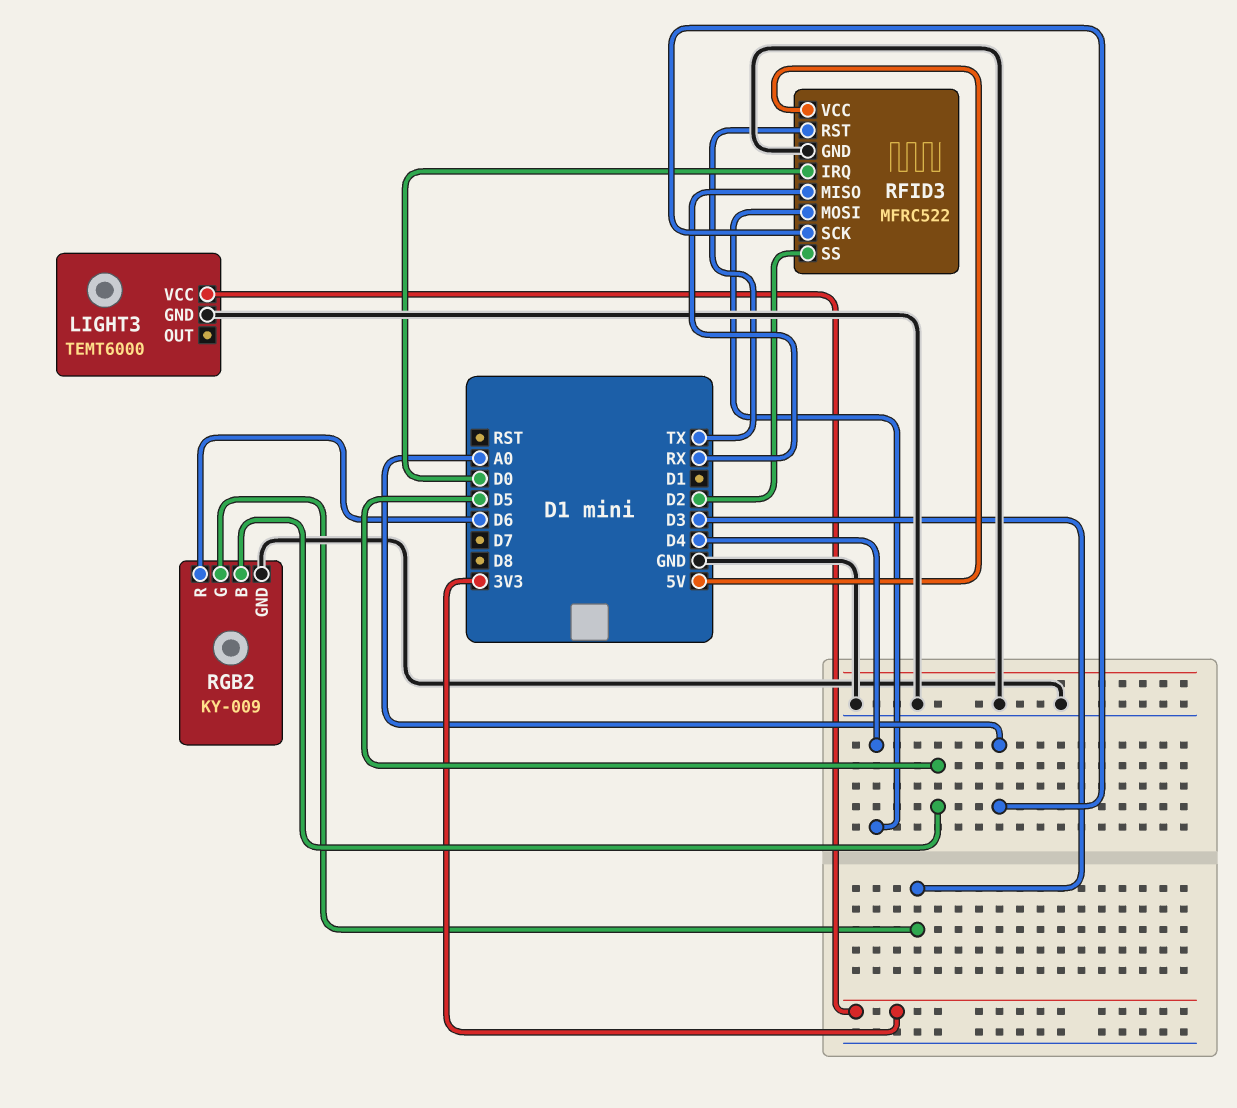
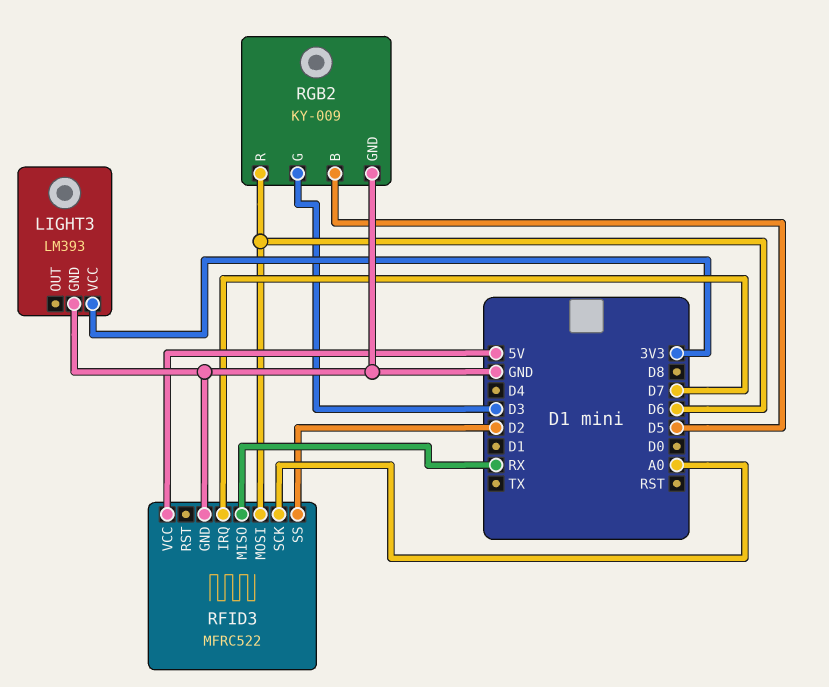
LIGHT3: TEMT6000 -> LM393
RFID3 pin IRQ: D0 -> D7
RFID3 pin MOSI: D4 -> D6
RFID3 pin RST: TX -> none

